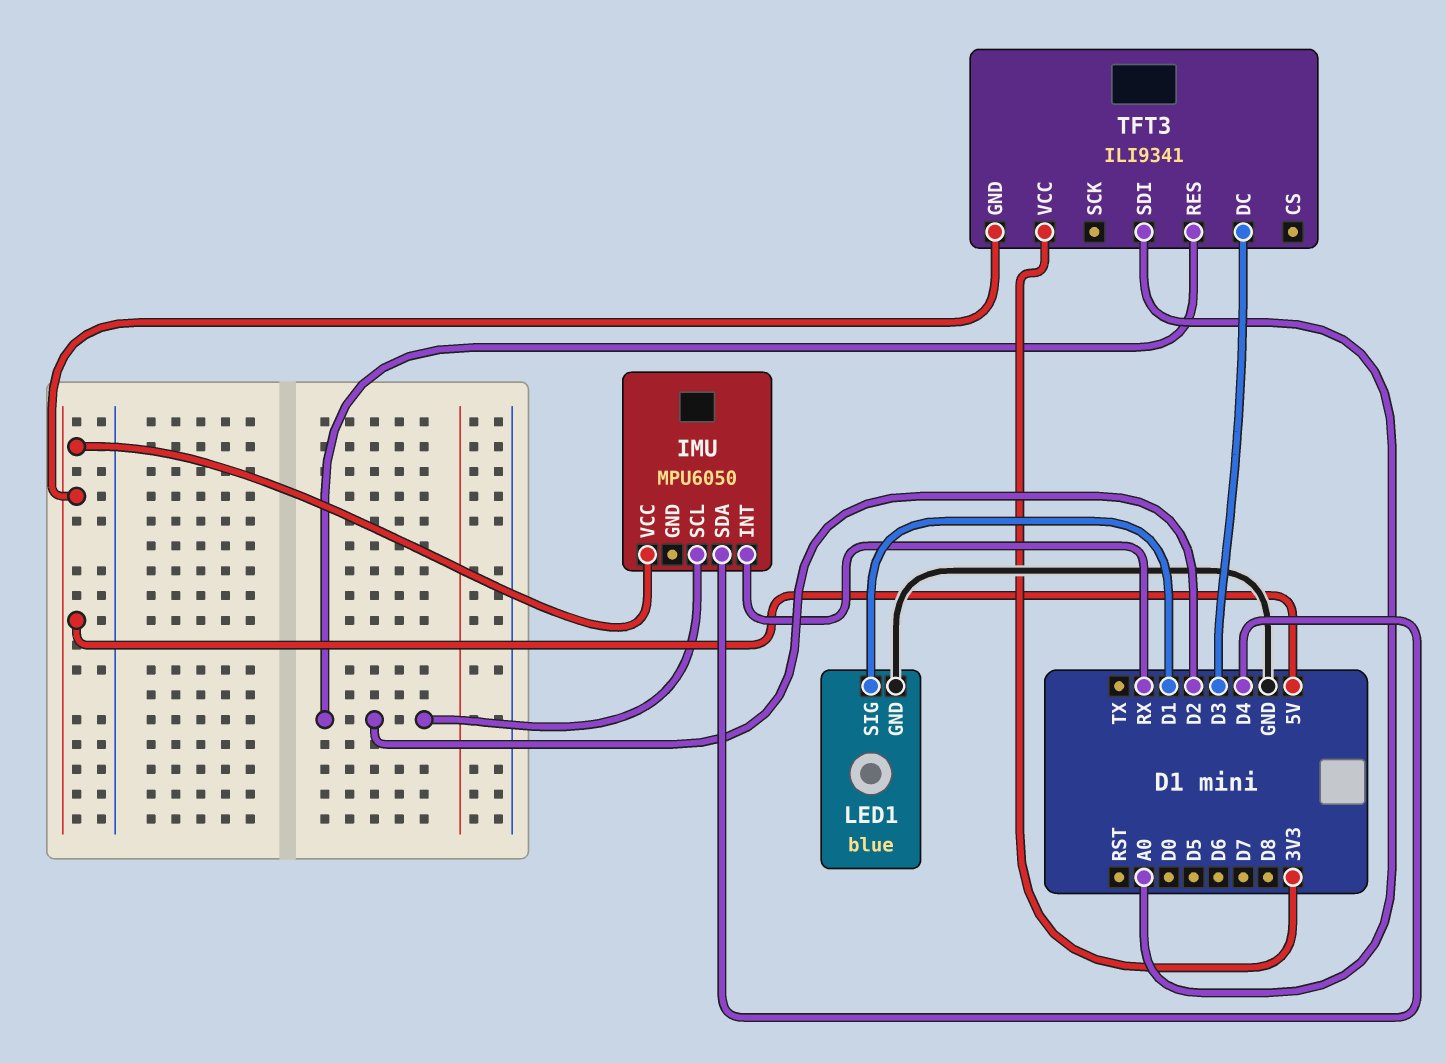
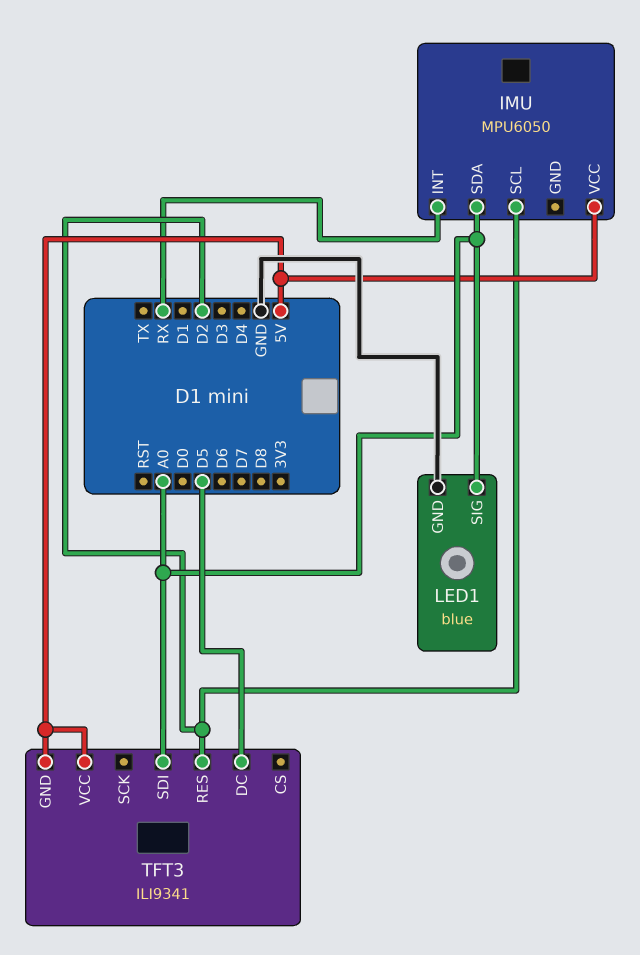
IMU pin SDA: D4 -> A0
LED1 pin SIG: D1 -> A0
TFT3 pin DC: D3 -> D5
TFT3 pin VCC: 3V3 -> 5V

